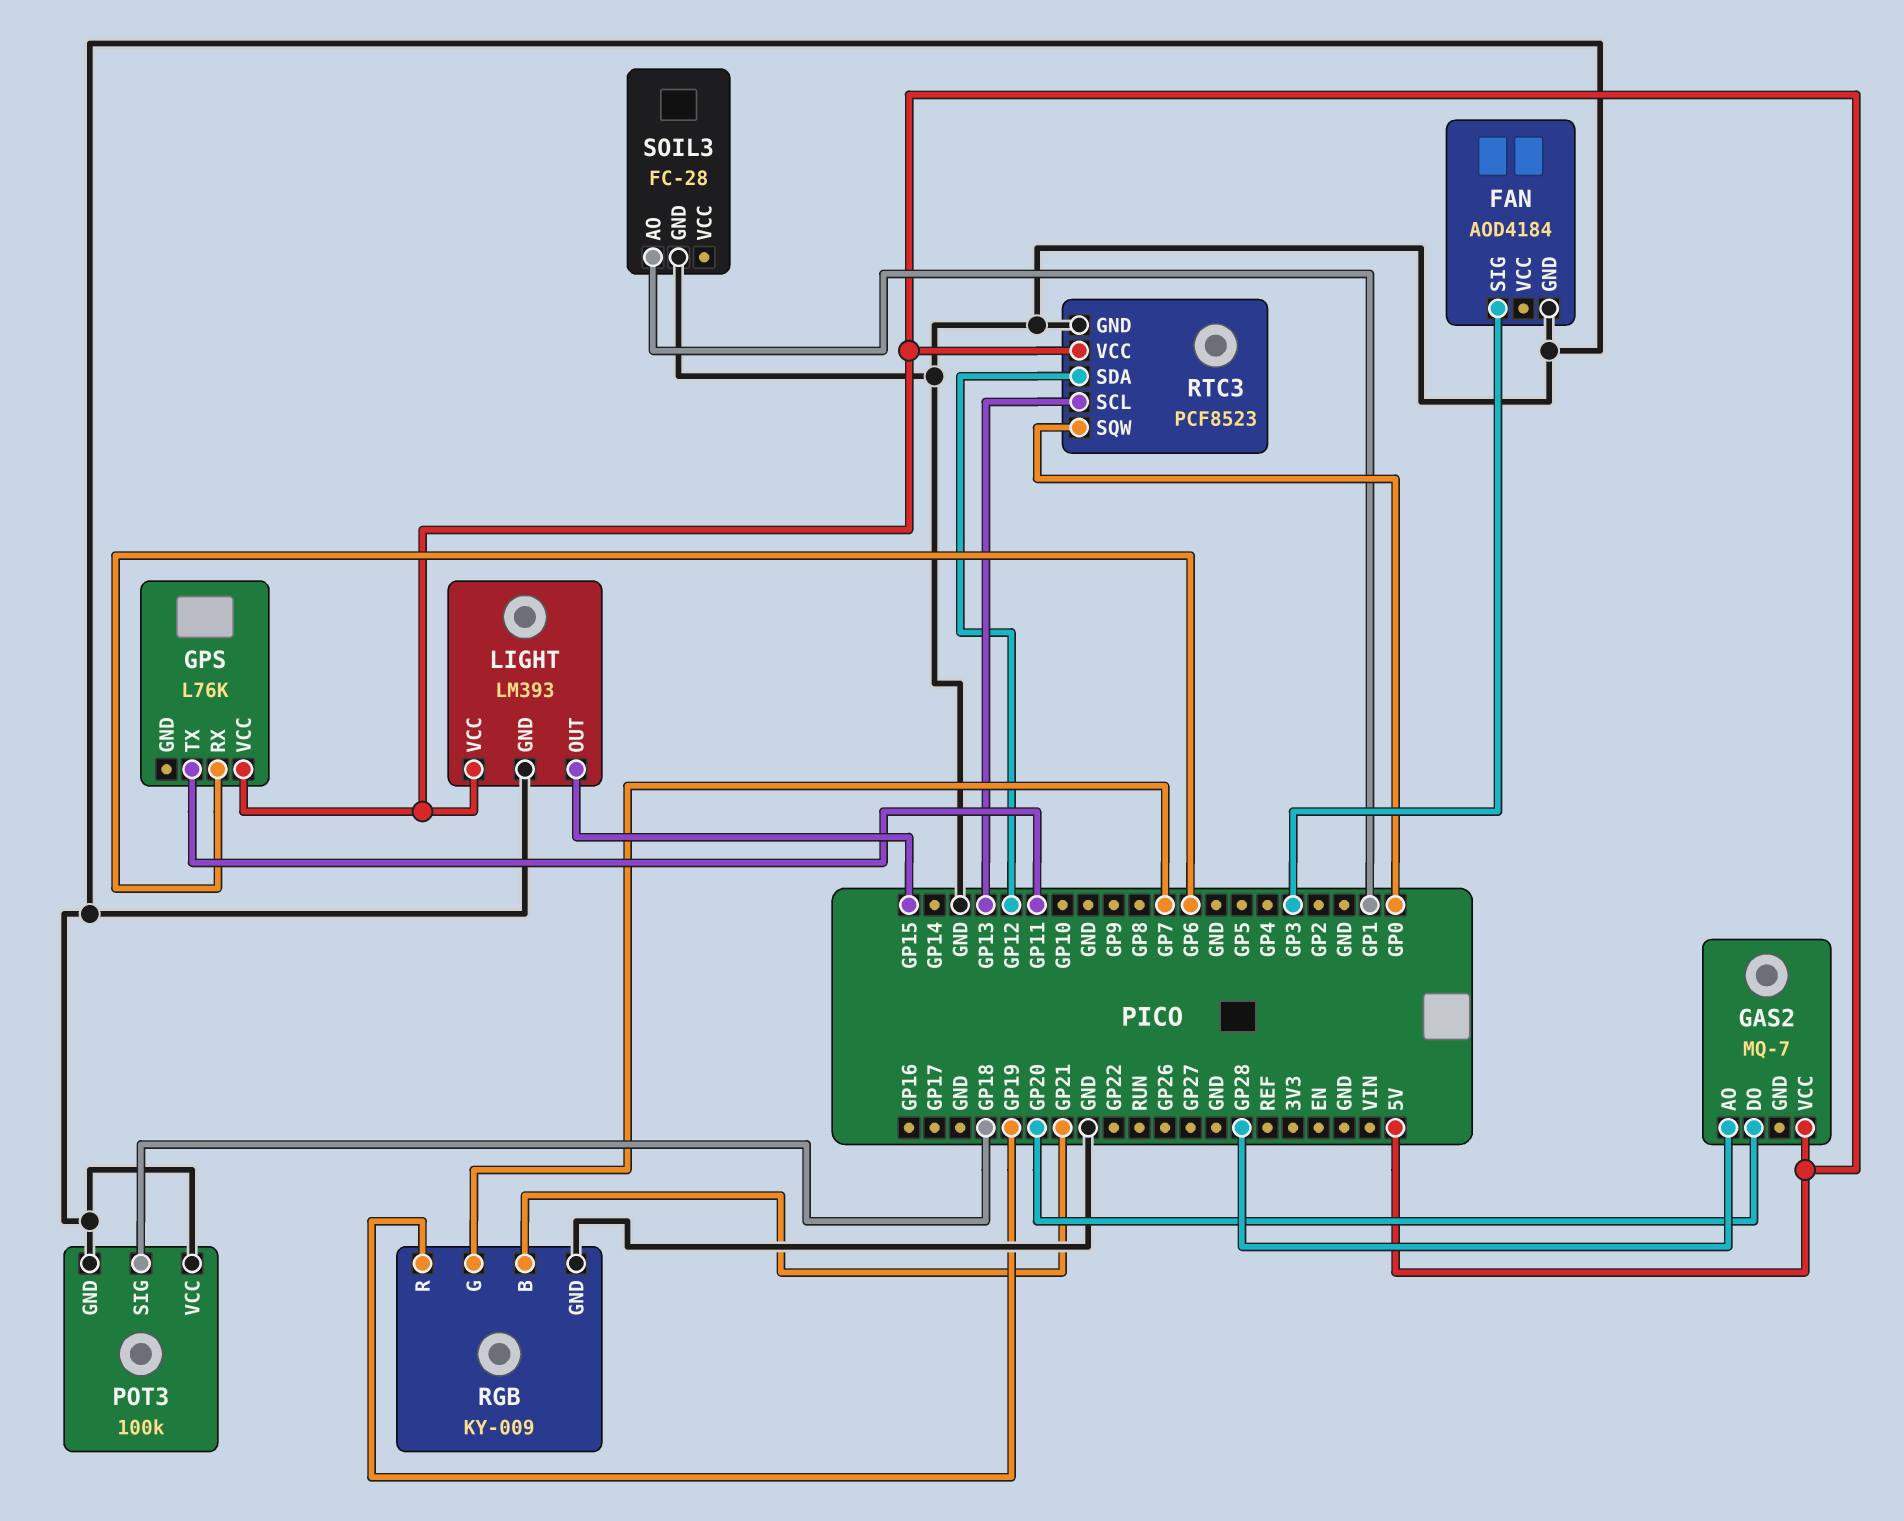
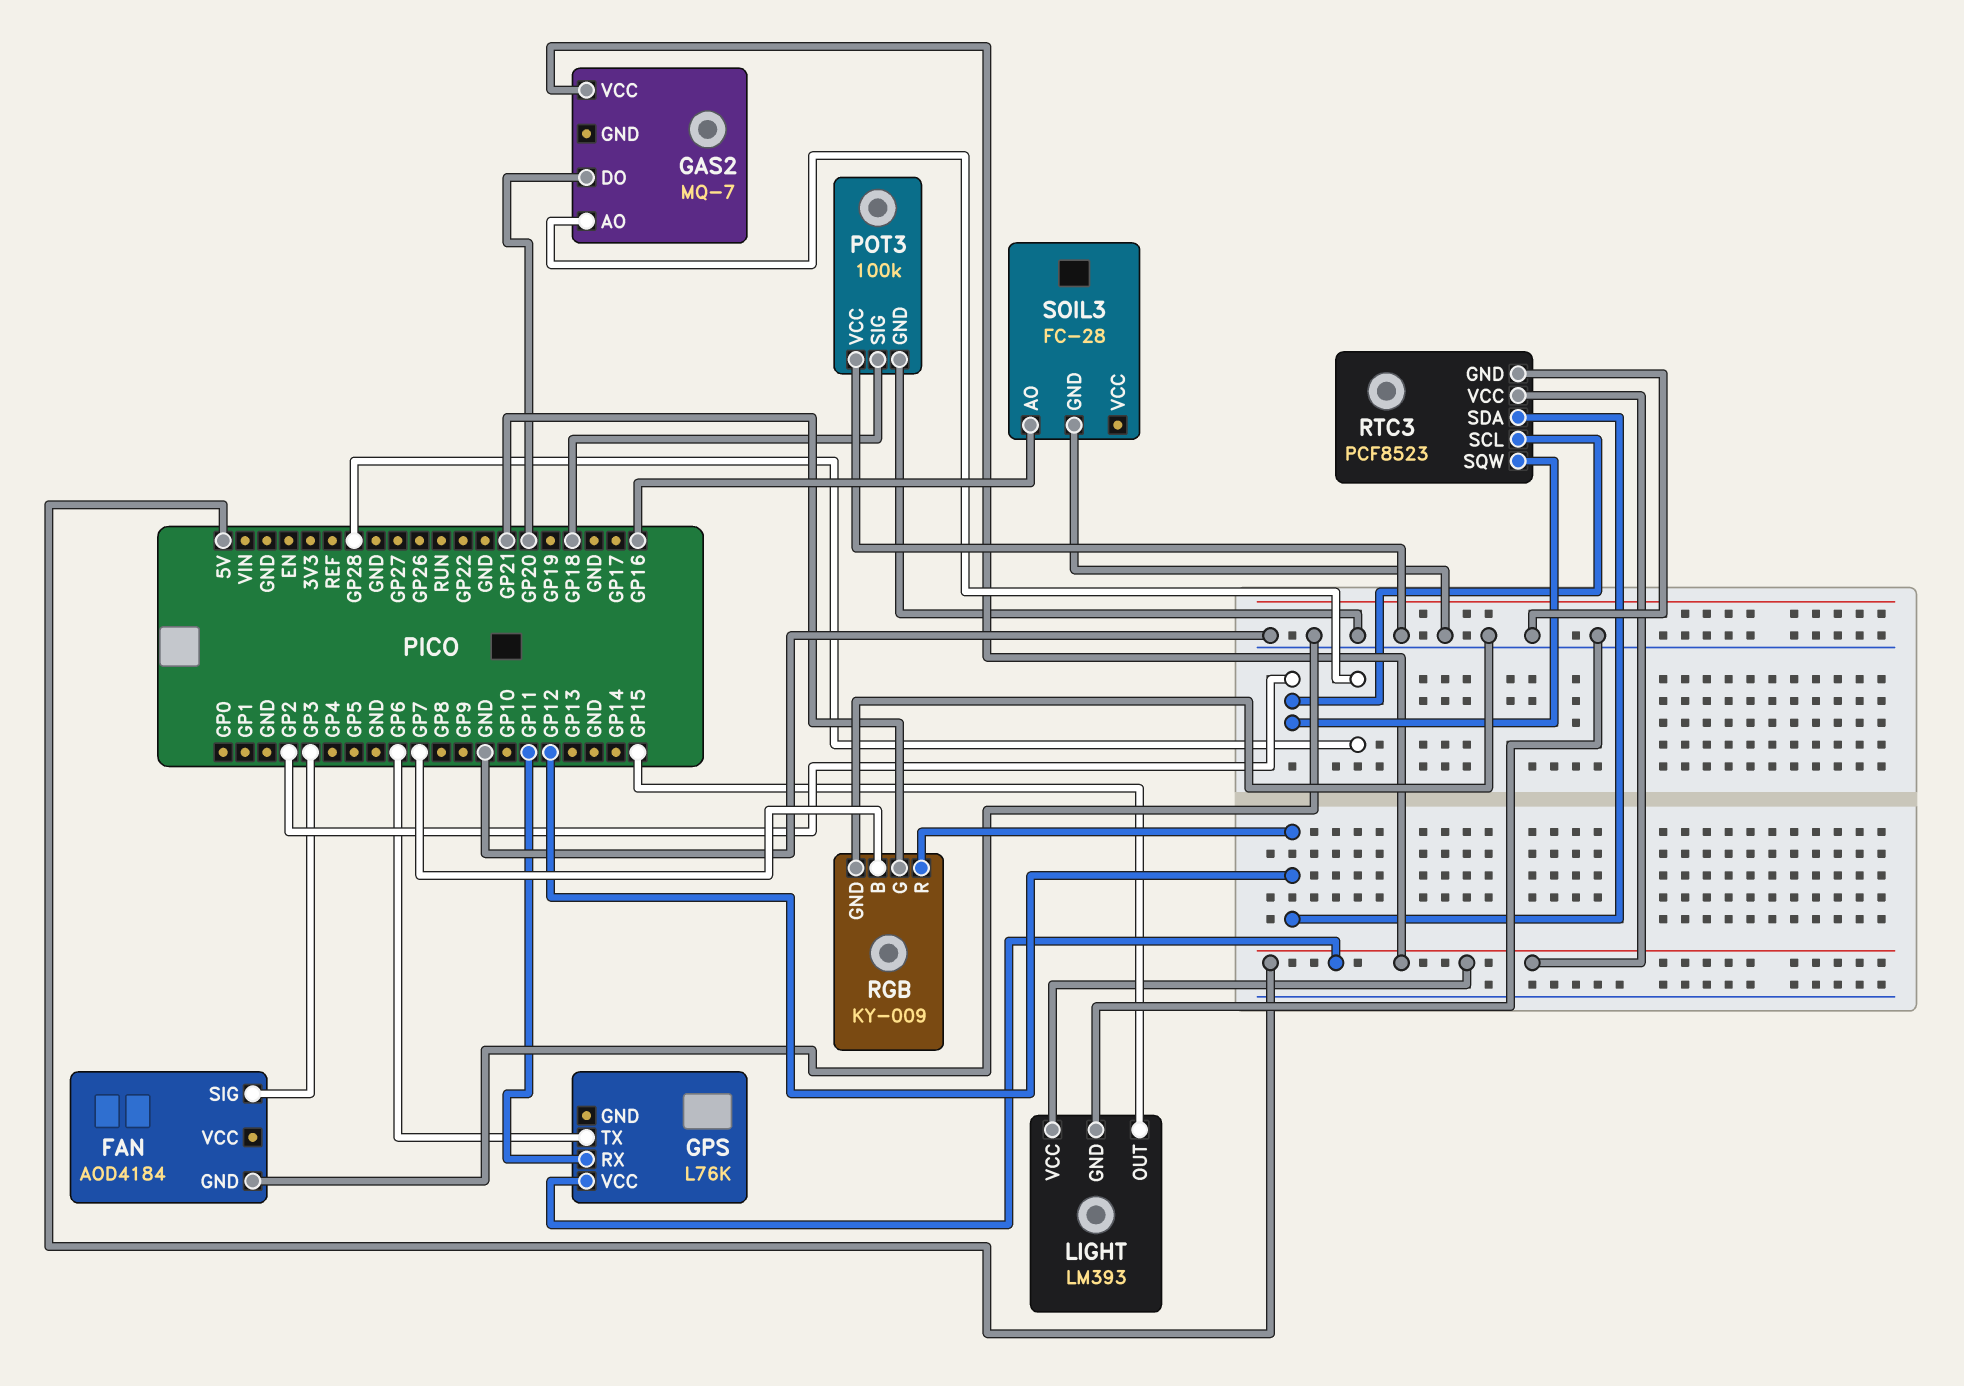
GPS pin RX: GP6 -> GP11
GPS pin TX: GP11 -> GP6
RGB pin B: GP21 -> GP7
RGB pin G: GP7 -> GP21
RGB pin R: GP19 -> GP12
RTC3 pin SCL: GP13 -> GP2
RTC3 pin SQW: GP0 -> GP2
SOIL3 pin AO: GP1 -> GP16

